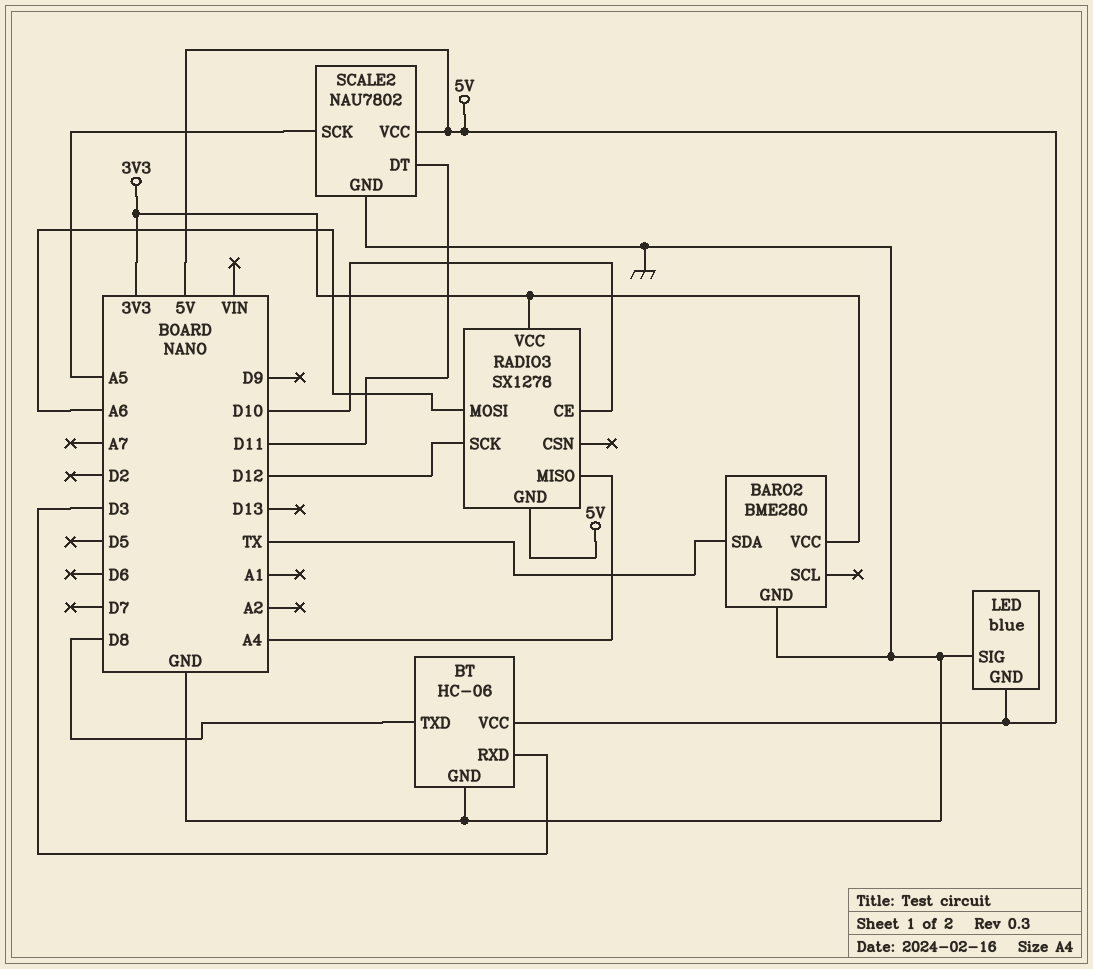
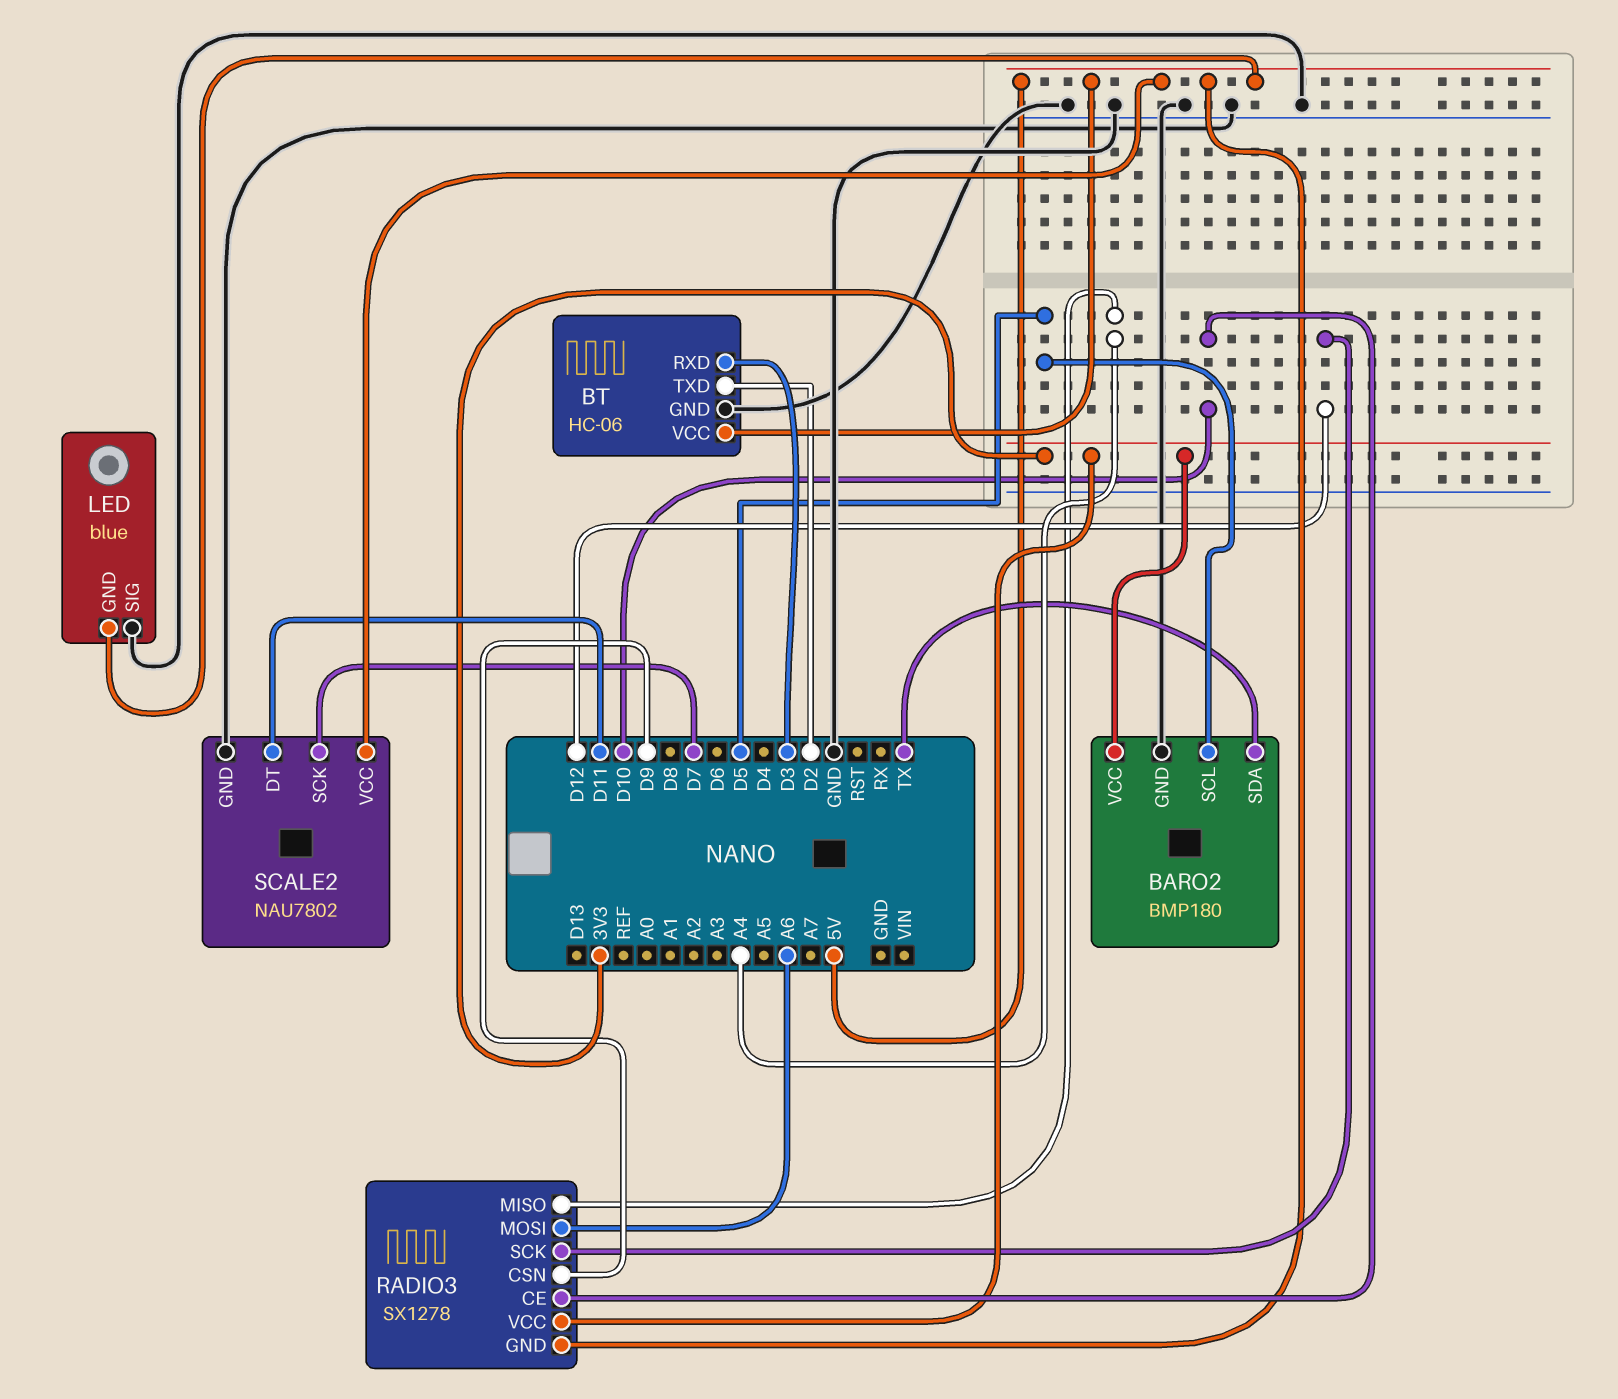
BARO2: BME280 -> BMP180
BARO2 pin SCL: none -> D5
BT pin TXD: D8 -> D2
RADIO3 pin CSN: none -> D9
SCALE2 pin SCK: A5 -> D7

